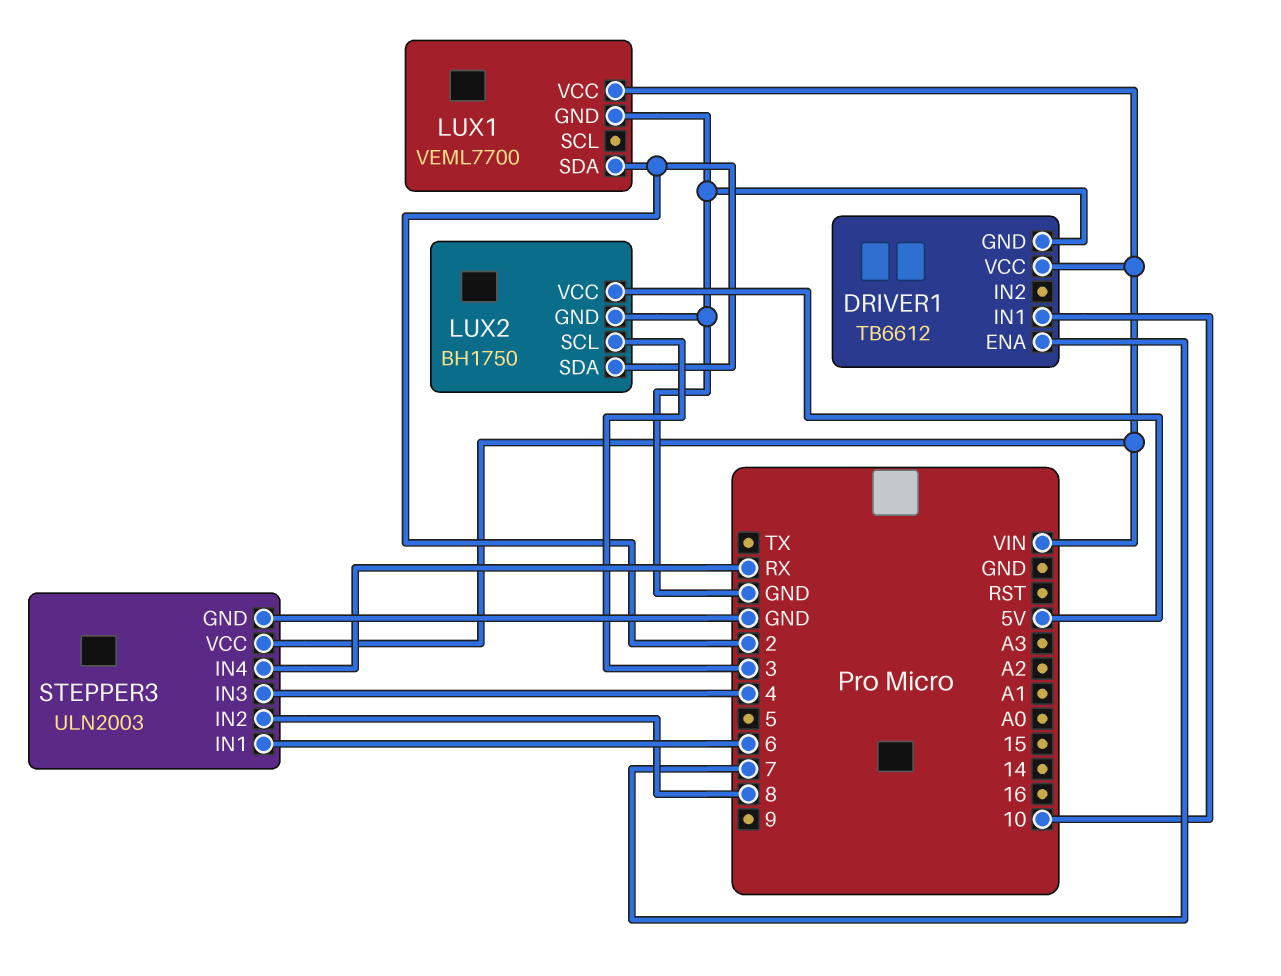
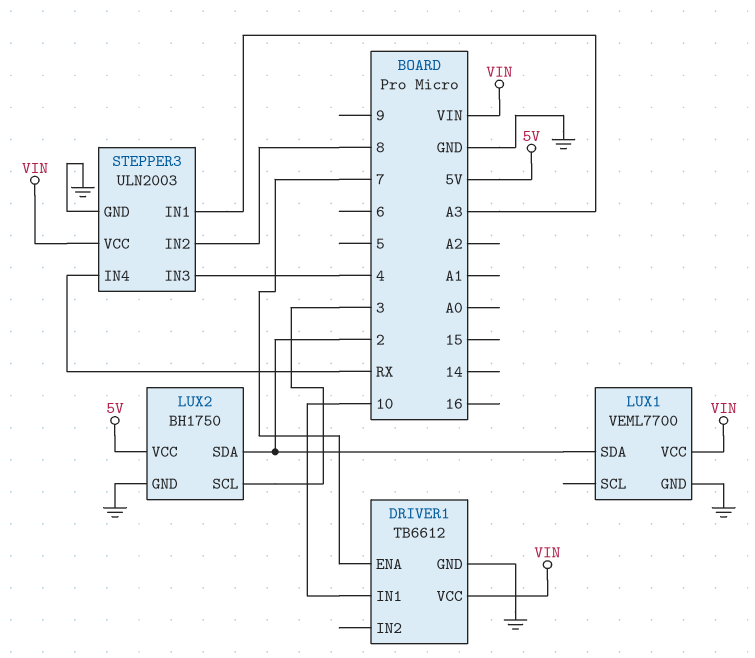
STEPPER3 pin IN1: 6 -> A3

